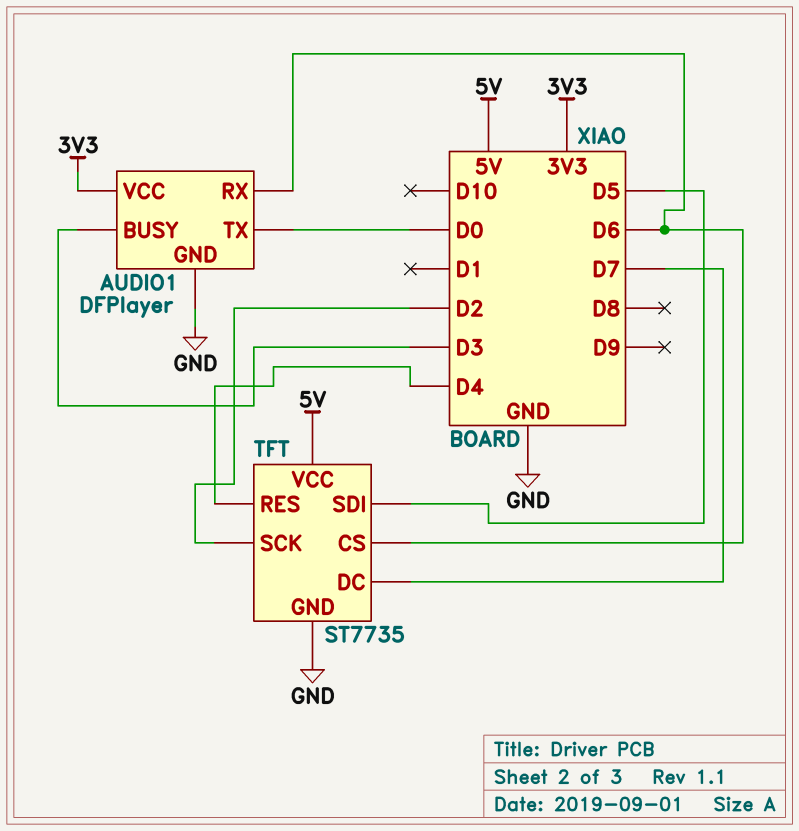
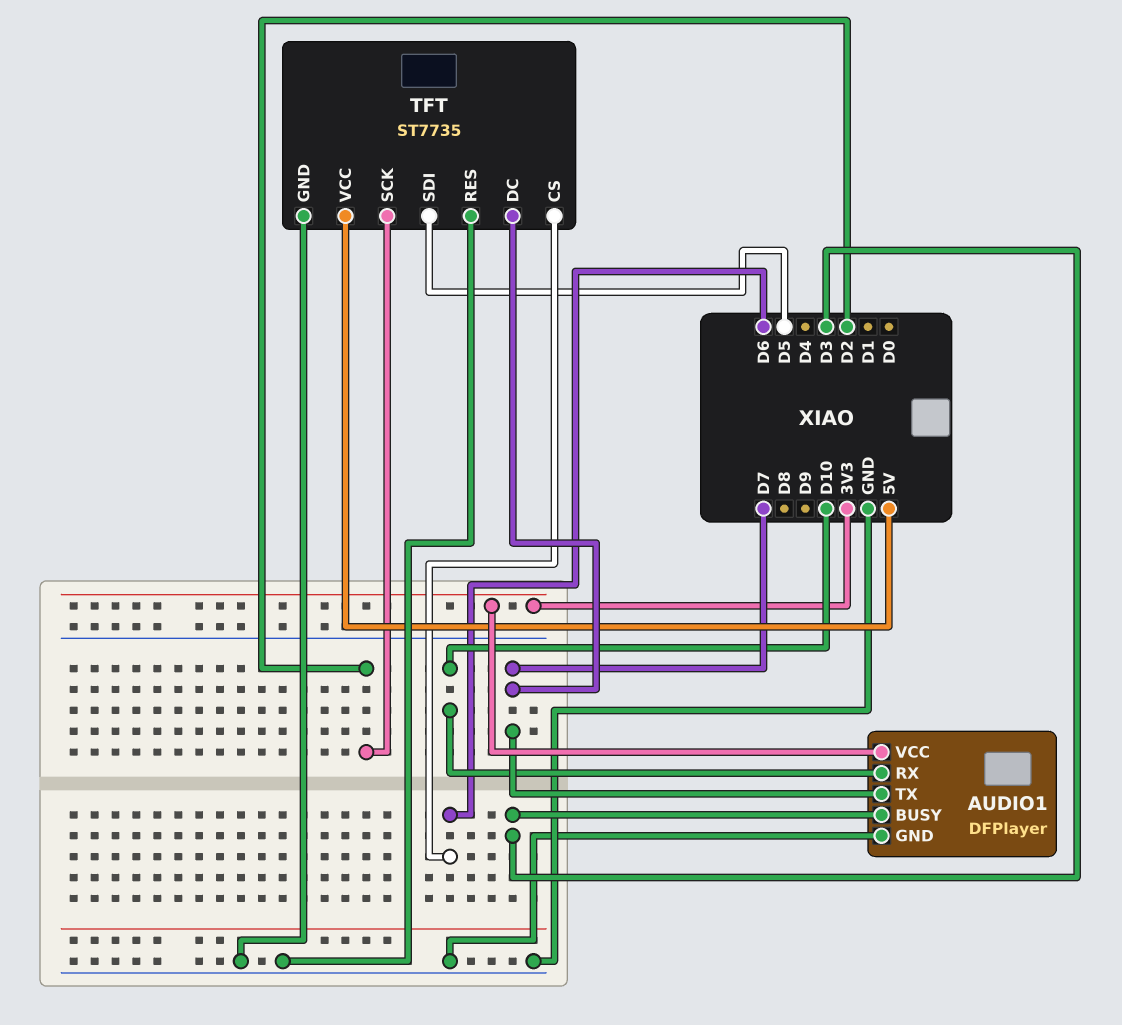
AUDIO1 pin RX: D6 -> D10
AUDIO1 pin TX: D0 -> D7
TFT pin RES: D4 -> GND

